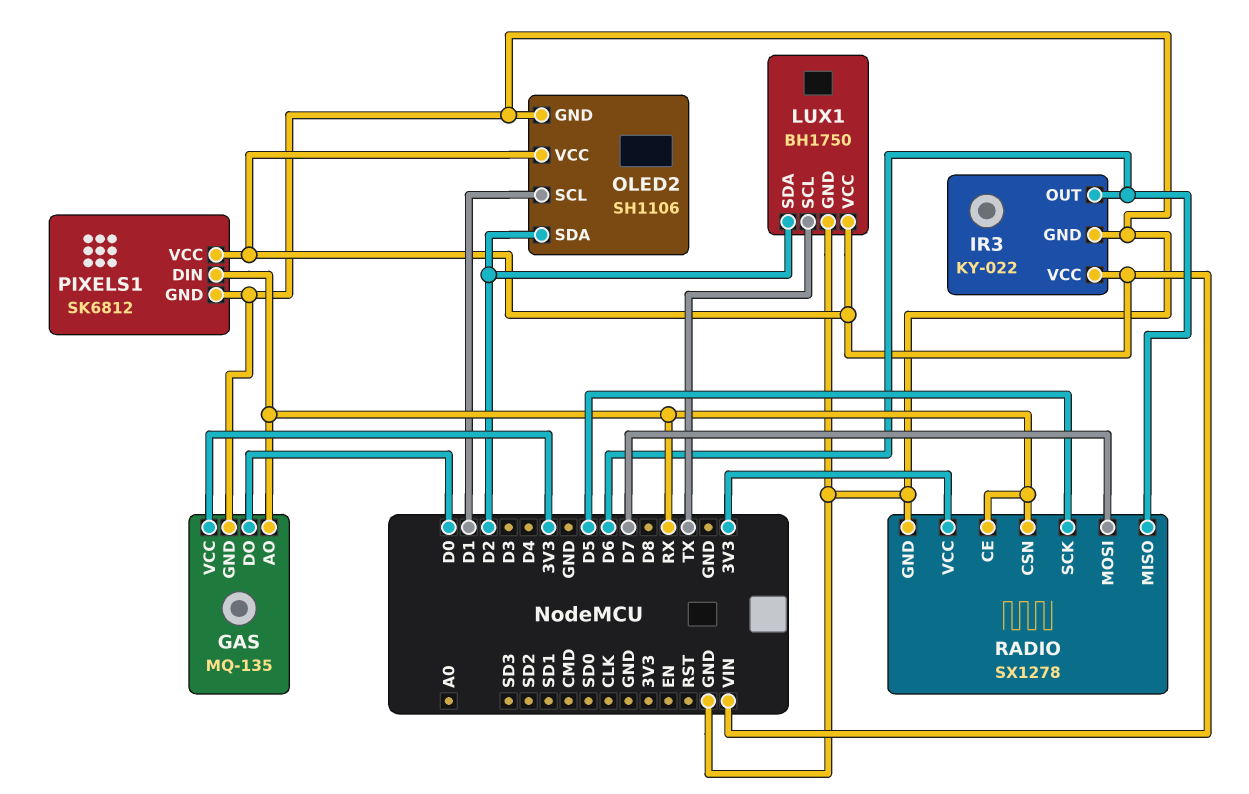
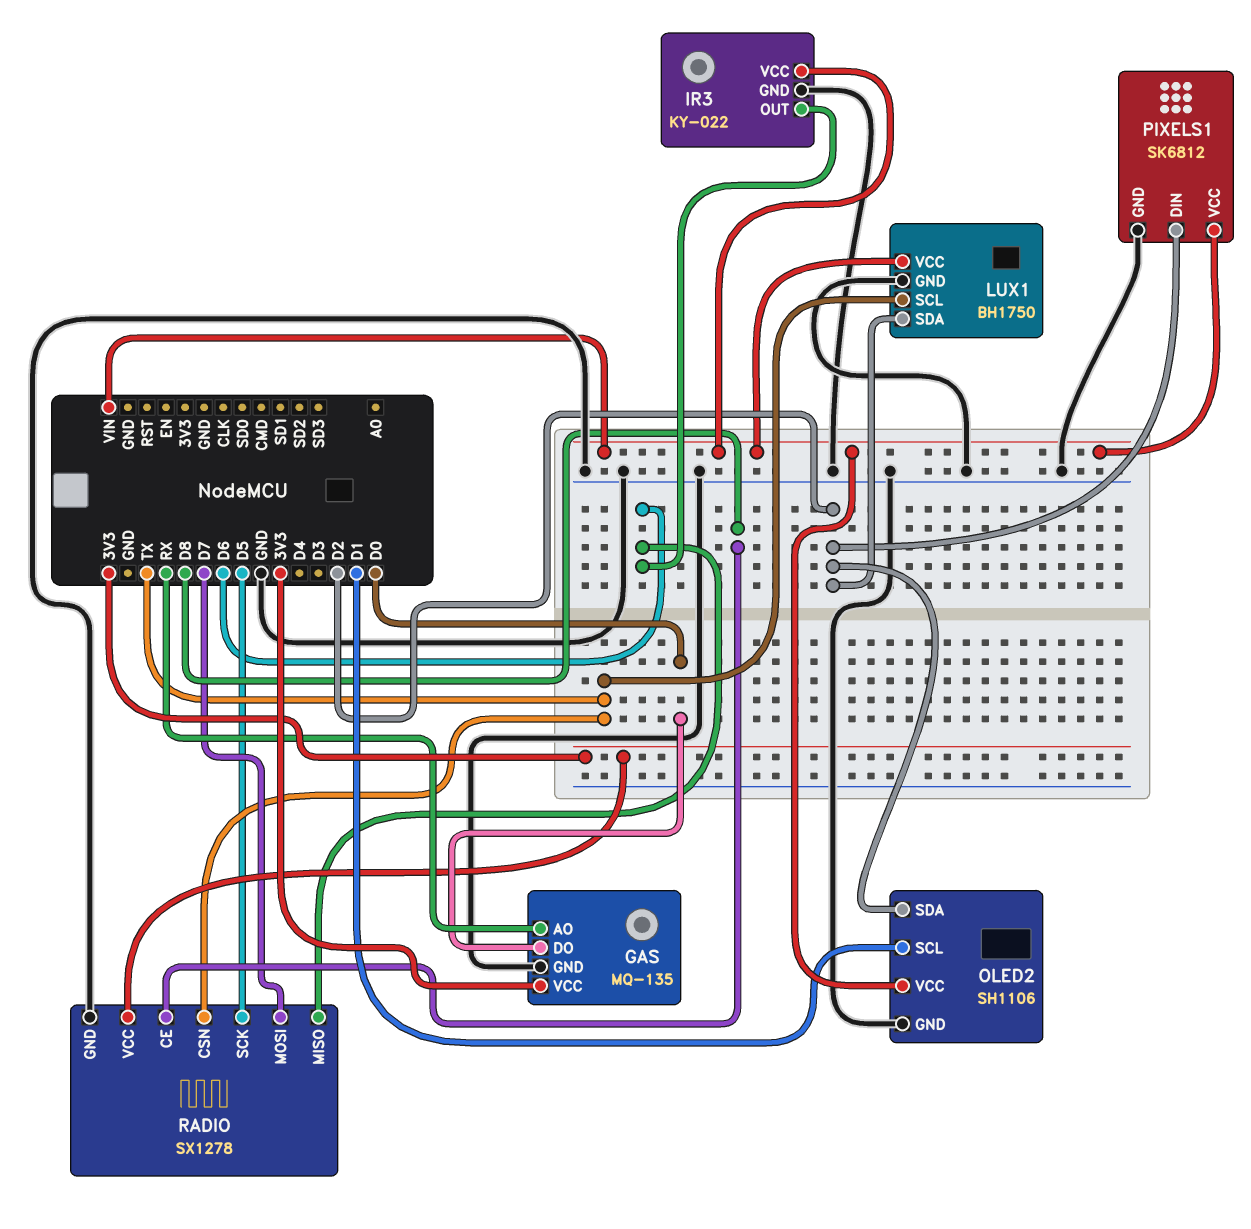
PIXELS1 pin DIN: RX -> D2
RADIO pin CE: RX -> D8
RADIO pin CSN: RX -> TX

